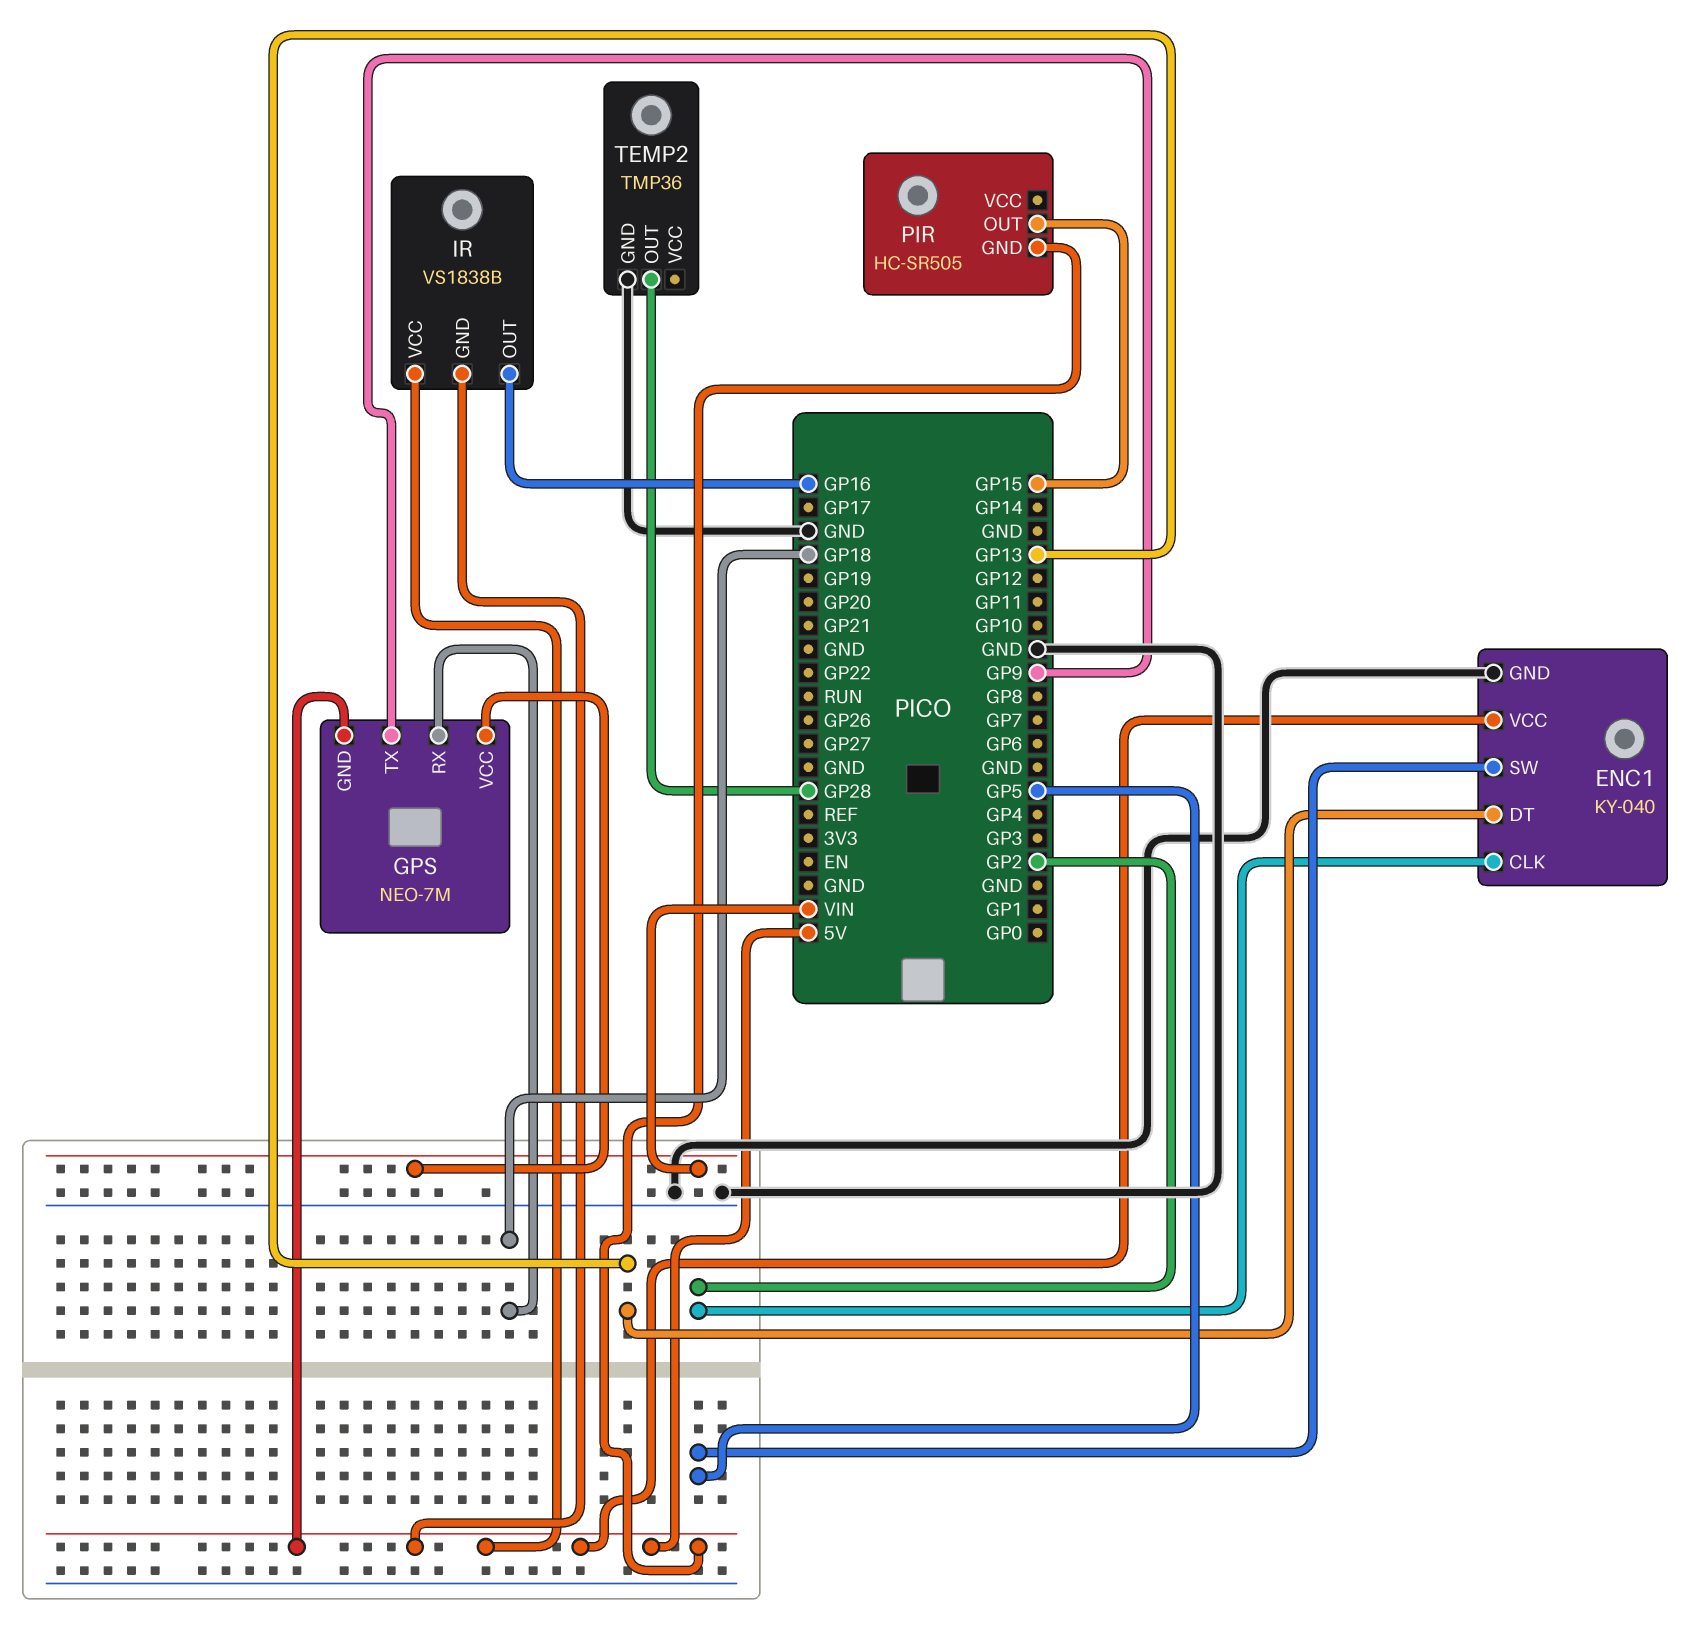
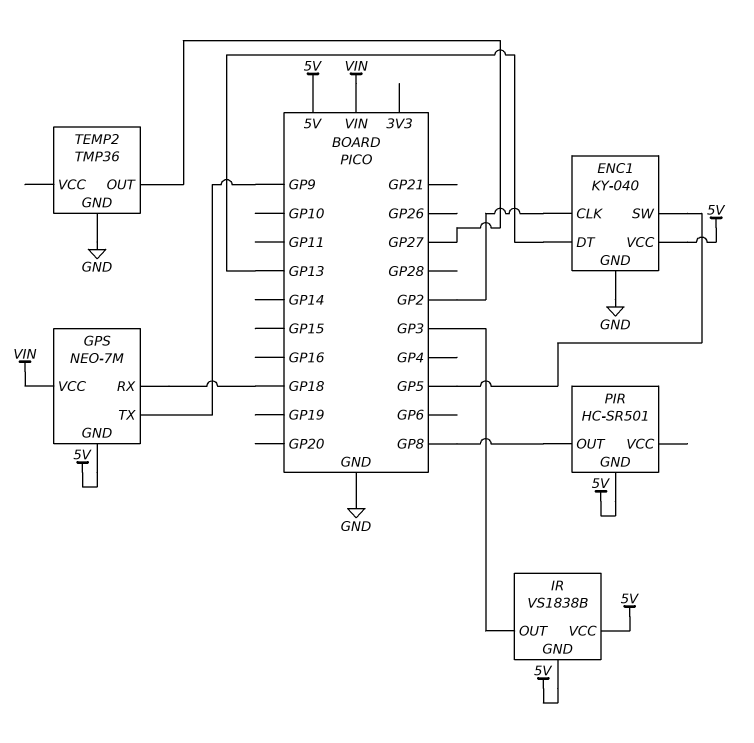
IR pin OUT: GP16 -> GP3
PIR: HC-SR505 -> HC-SR501
PIR pin OUT: GP15 -> GP8
TEMP2 pin OUT: GP28 -> GP27

